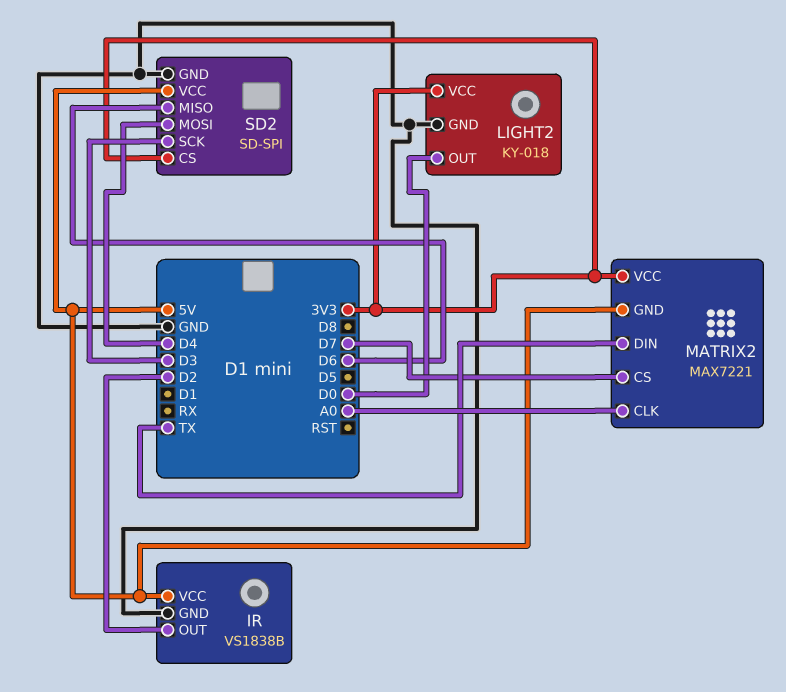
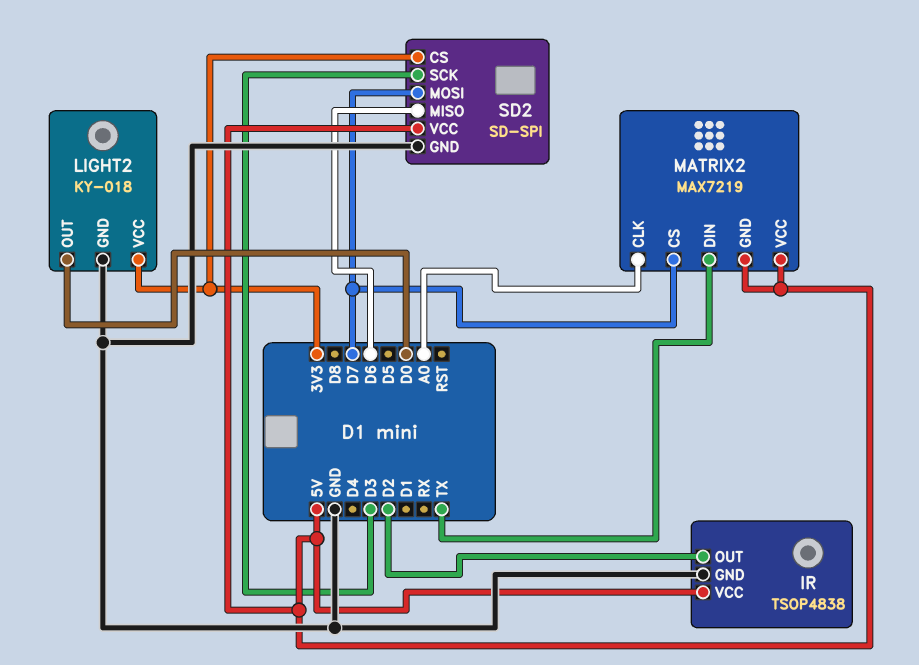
IR: VS1838B -> TSOP4838
MATRIX2: MAX7221 -> MAX7219
MATRIX2 pin VCC: 3V3 -> 5V
SD2 pin MOSI: D4 -> D7

